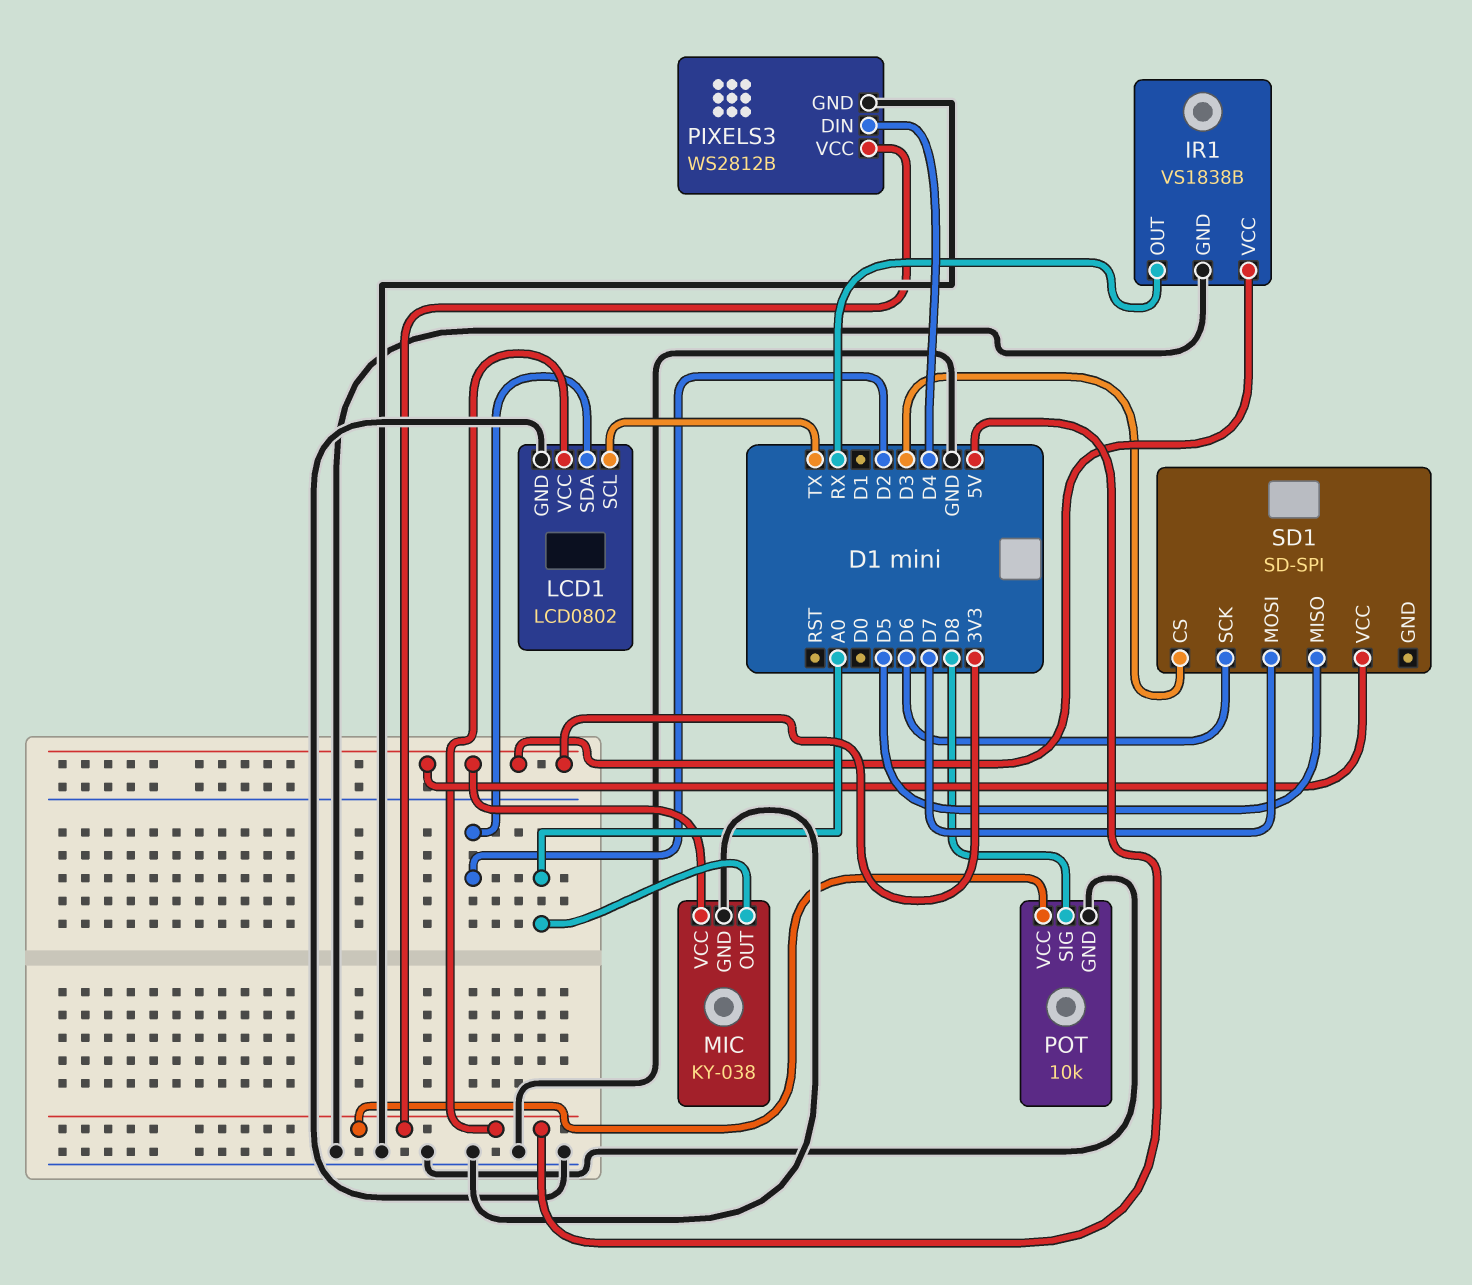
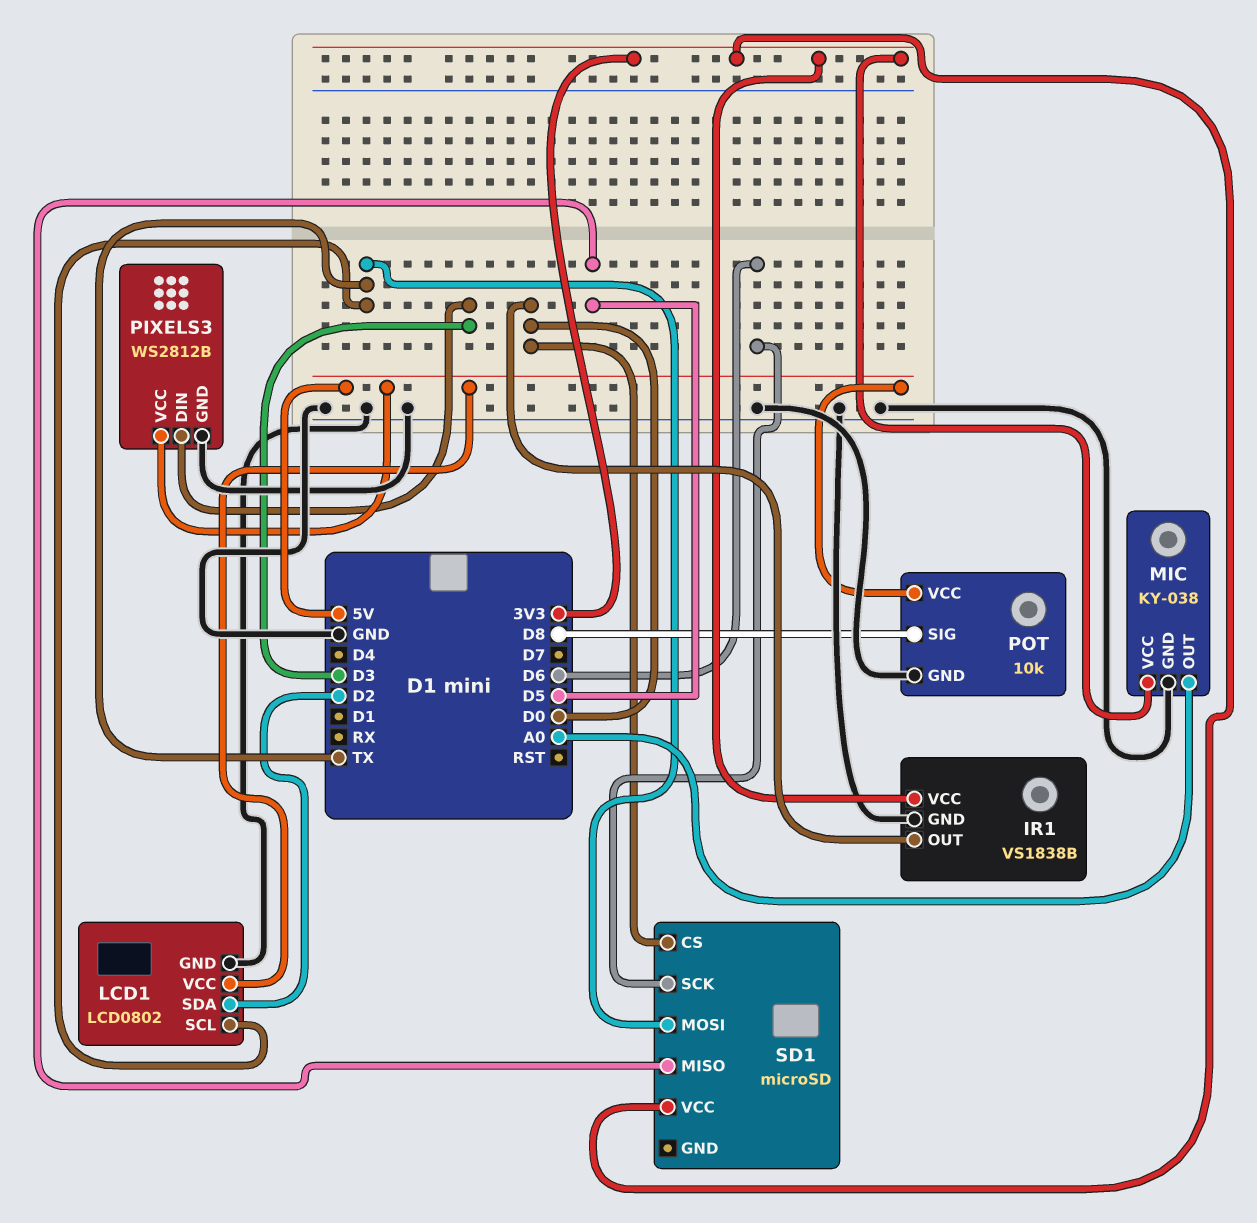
IR1 pin OUT: RX -> D0
PIXELS3 pin DIN: D4 -> D3
SD1: SD-SPI -> microSD
SD1 pin CS: D3 -> D0
SD1 pin MOSI: D7 -> TX

